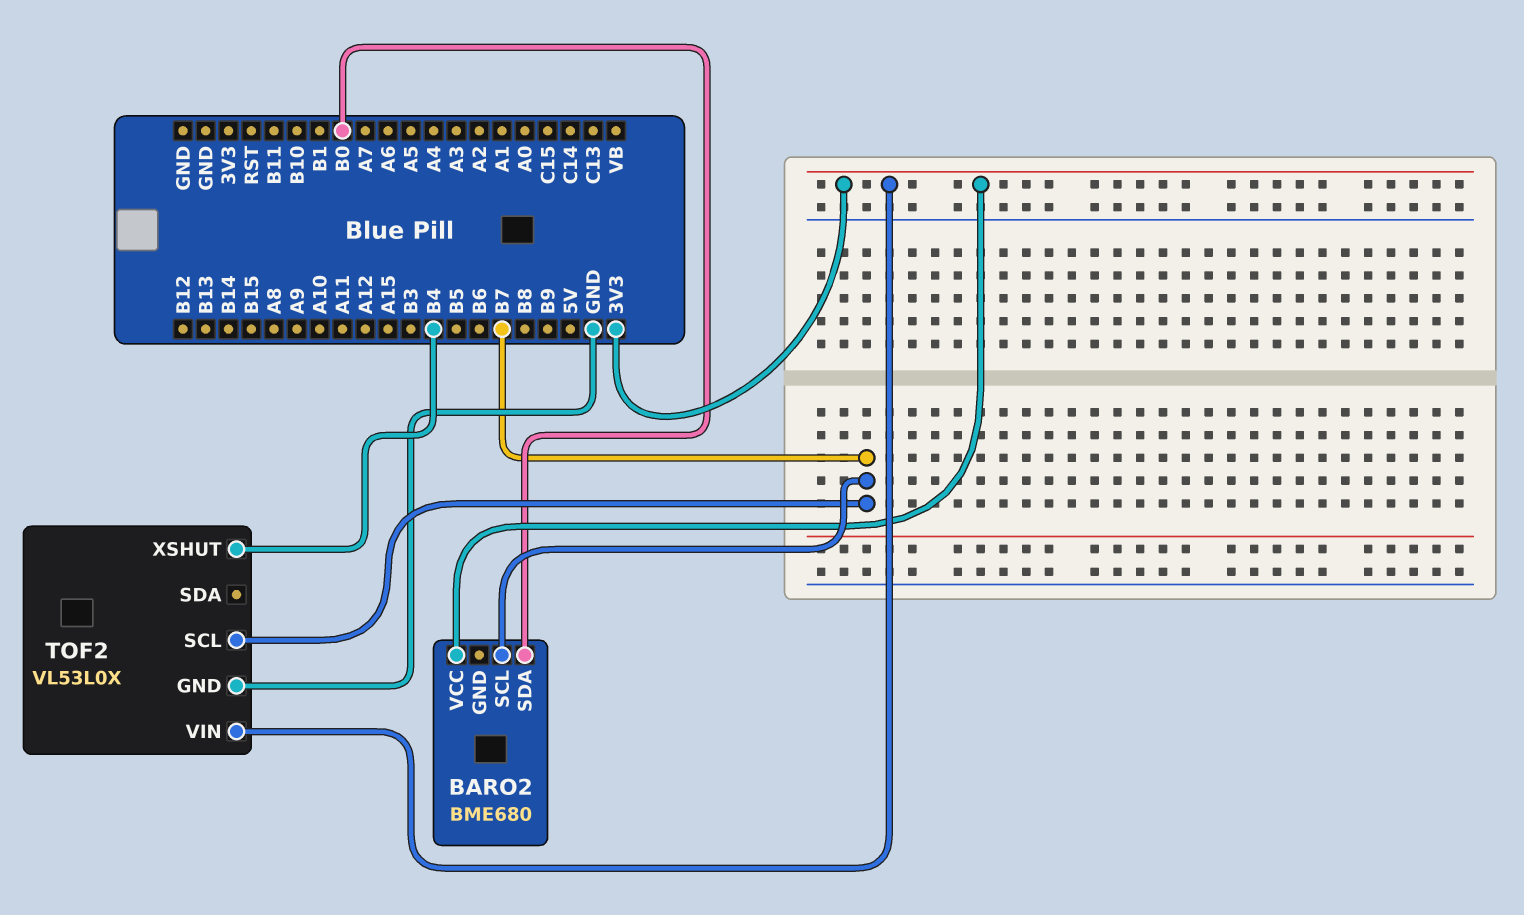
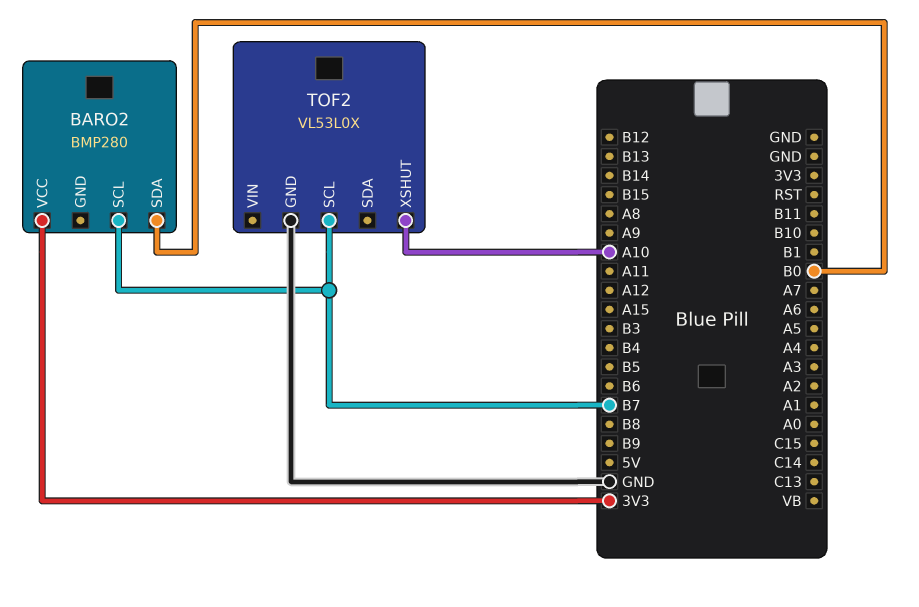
BARO2: BME680 -> BMP280
TOF2 pin VIN: 3V3 -> none
TOF2 pin XSHUT: B4 -> A10

